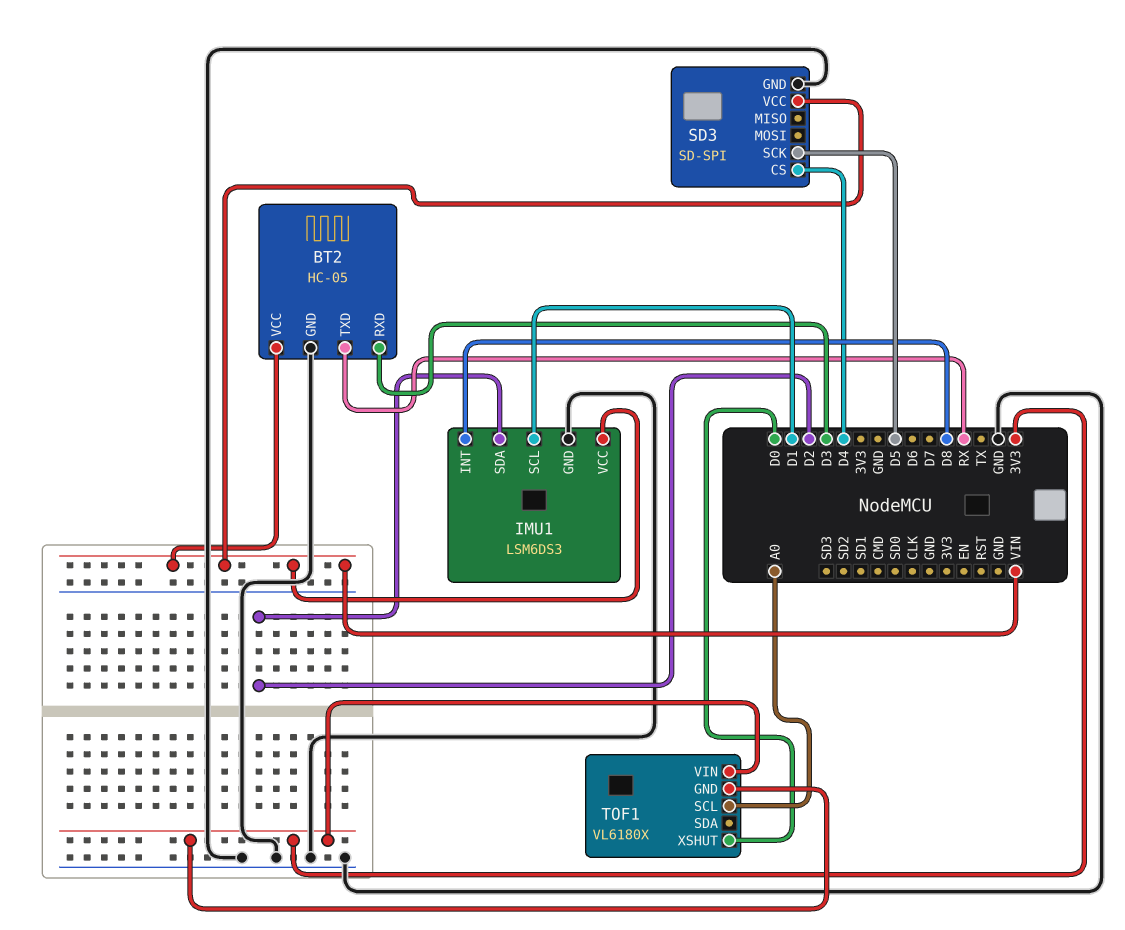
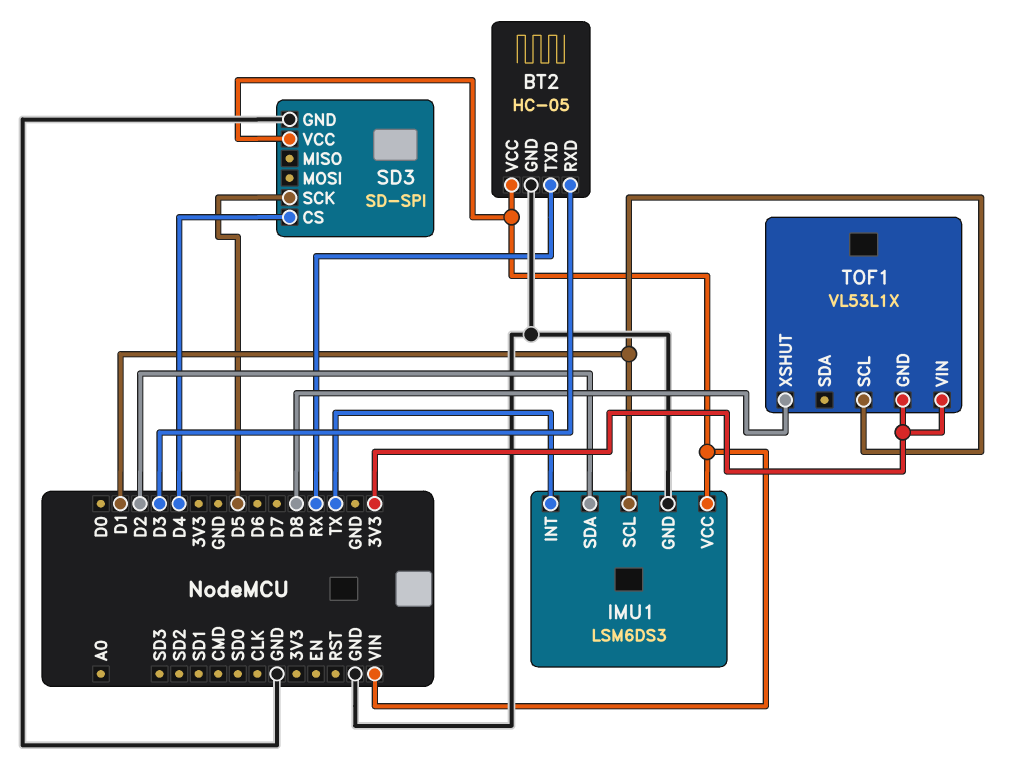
IMU1 pin INT: D8 -> TX
TOF1: VL6180X -> VL53L1X
TOF1 pin SCL: A0 -> D1
TOF1 pin XSHUT: D0 -> D8

